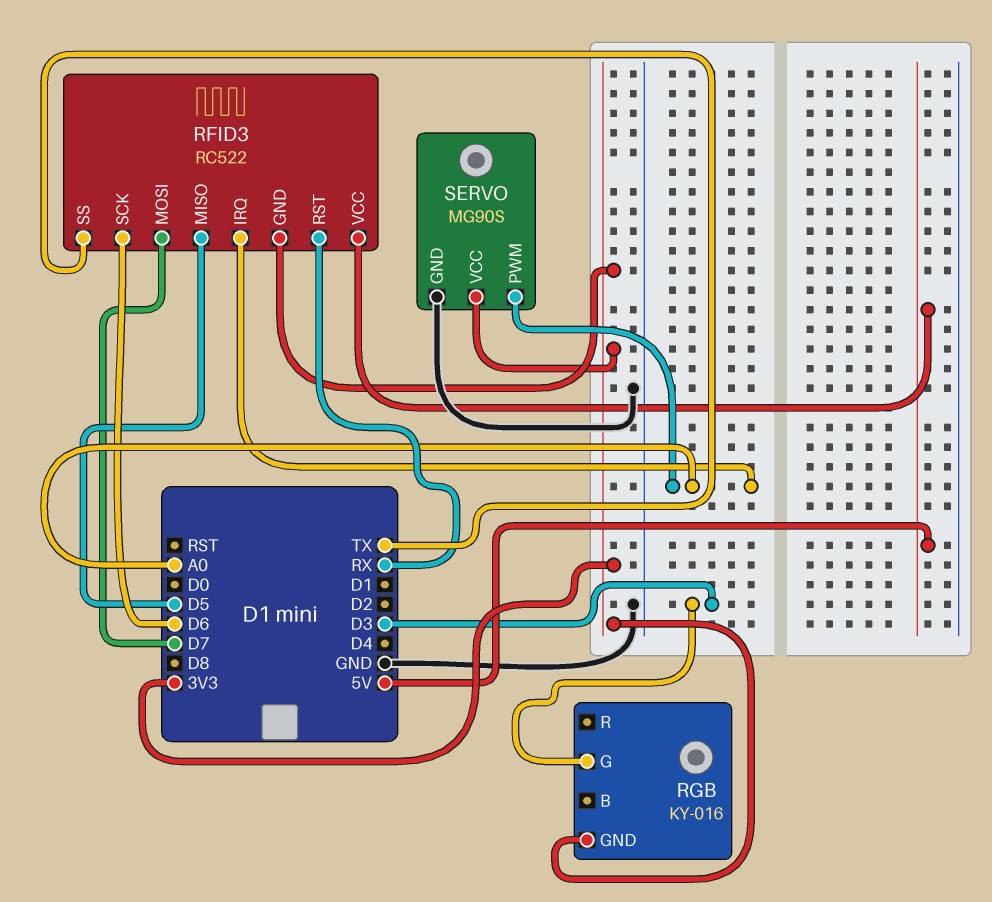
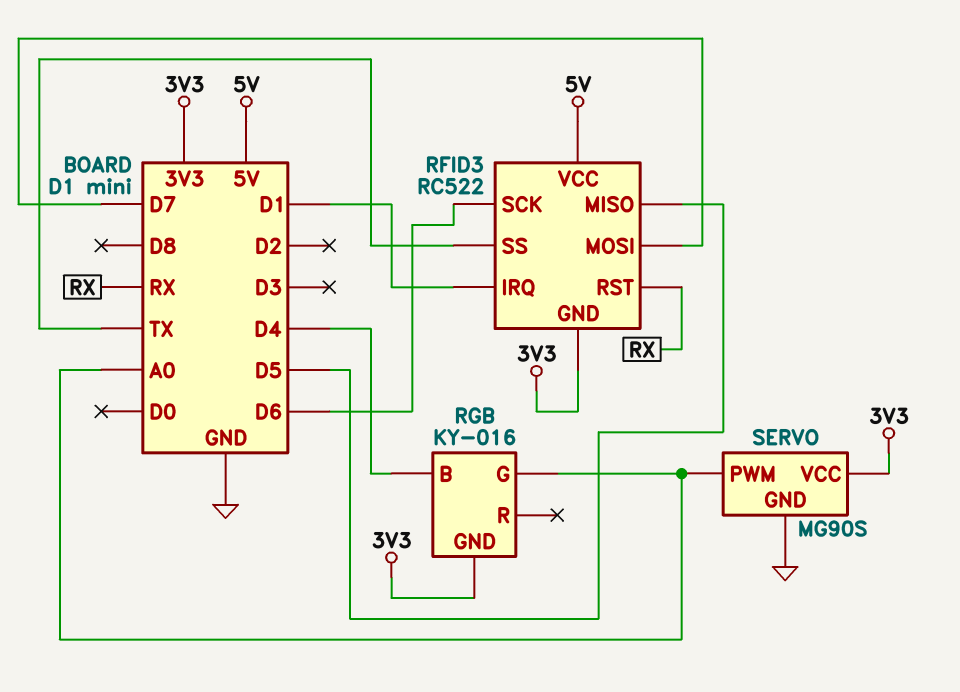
RFID3 pin IRQ: A0 -> D1
RGB pin B: none -> D4
RGB pin G: D3 -> A0

